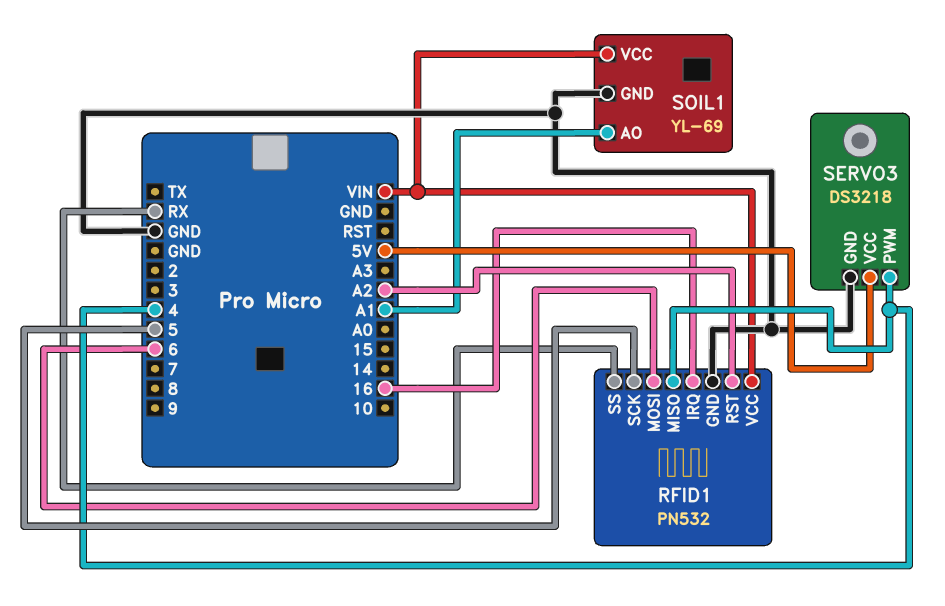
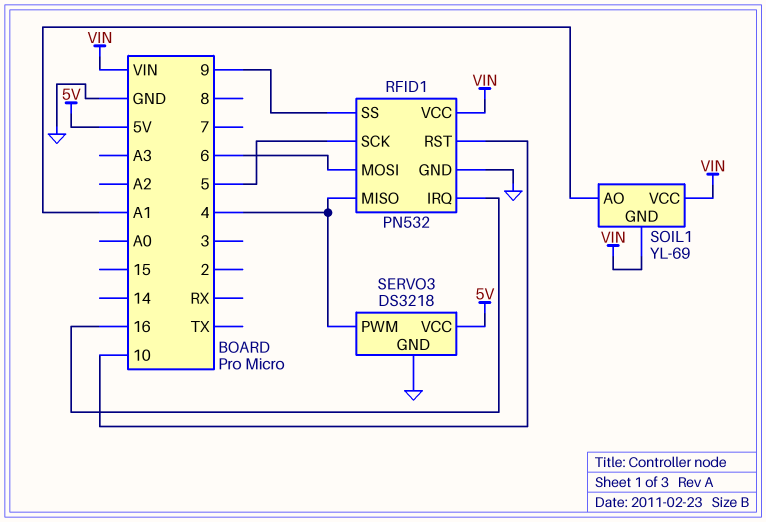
RFID1 pin RST: A2 -> 10
RFID1 pin SS: RX -> 9
SOIL1 pin GND: GND -> VIN

